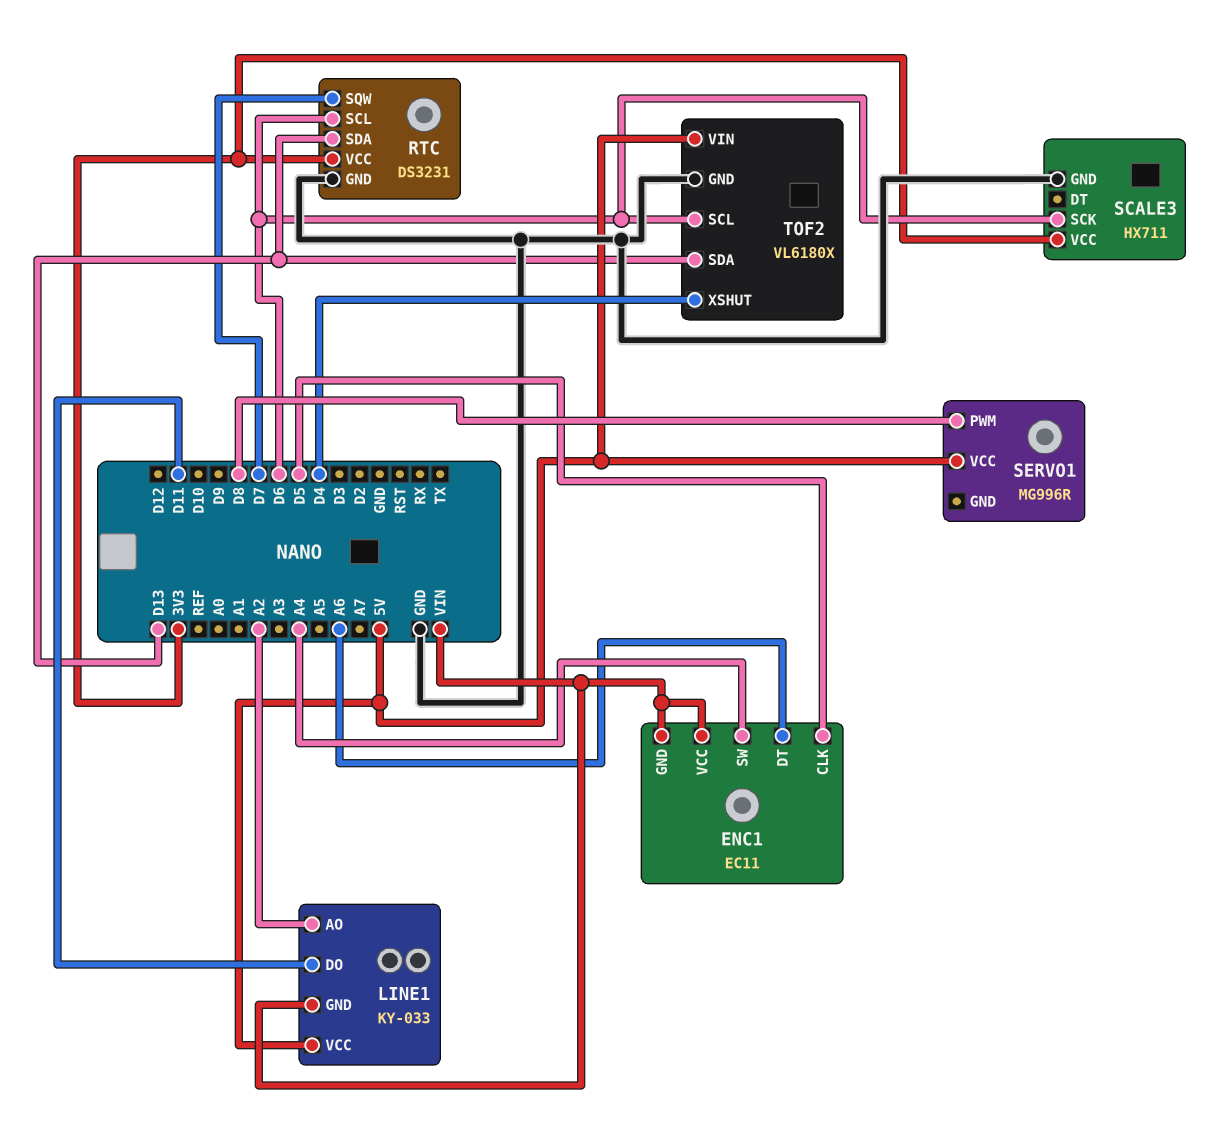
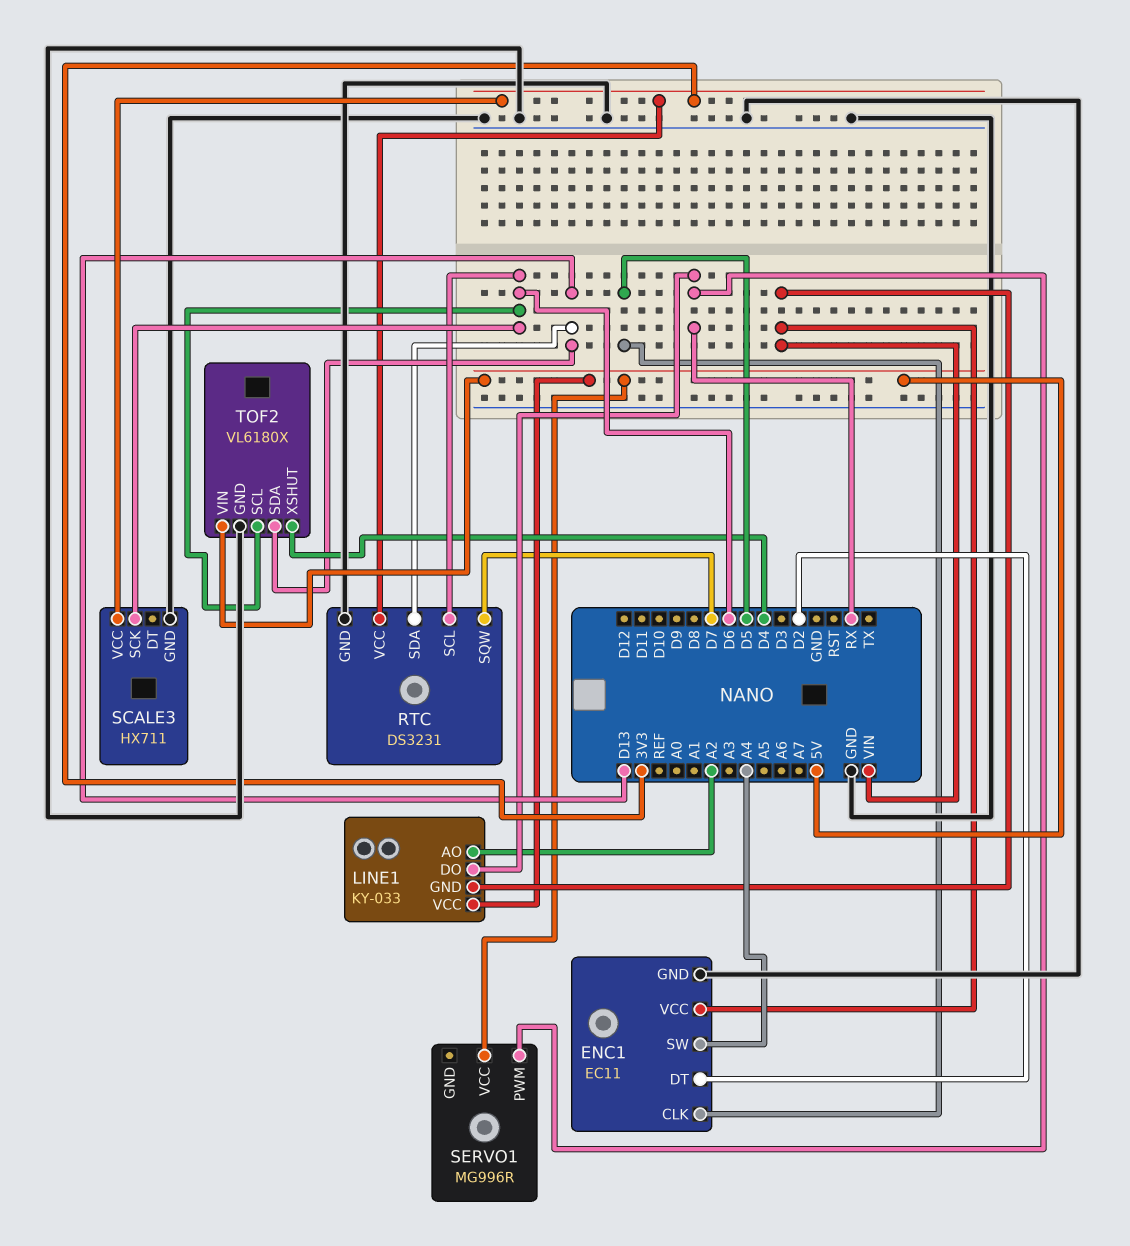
ENC1 pin DT: A6 -> D2
ENC1 pin GND: VIN -> GND
LINE1 pin DO: D11 -> RX
SERVO1 pin PWM: D8 -> RX

